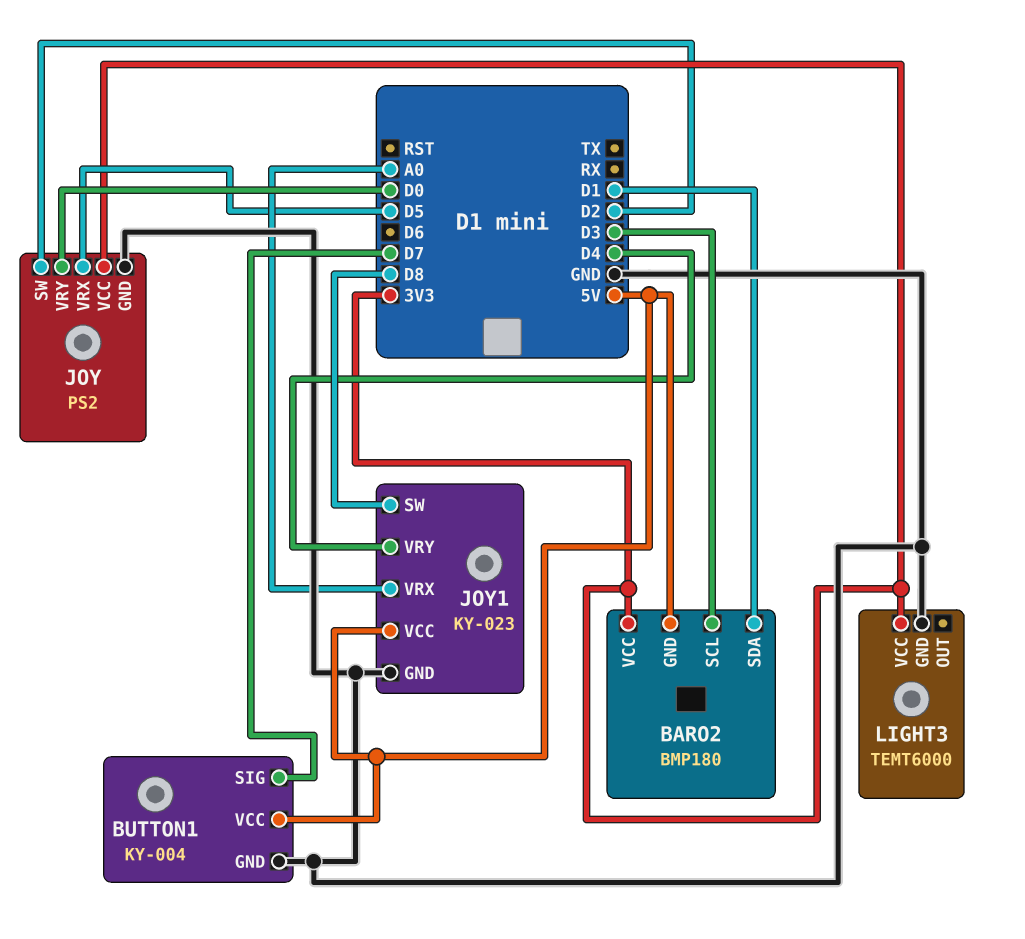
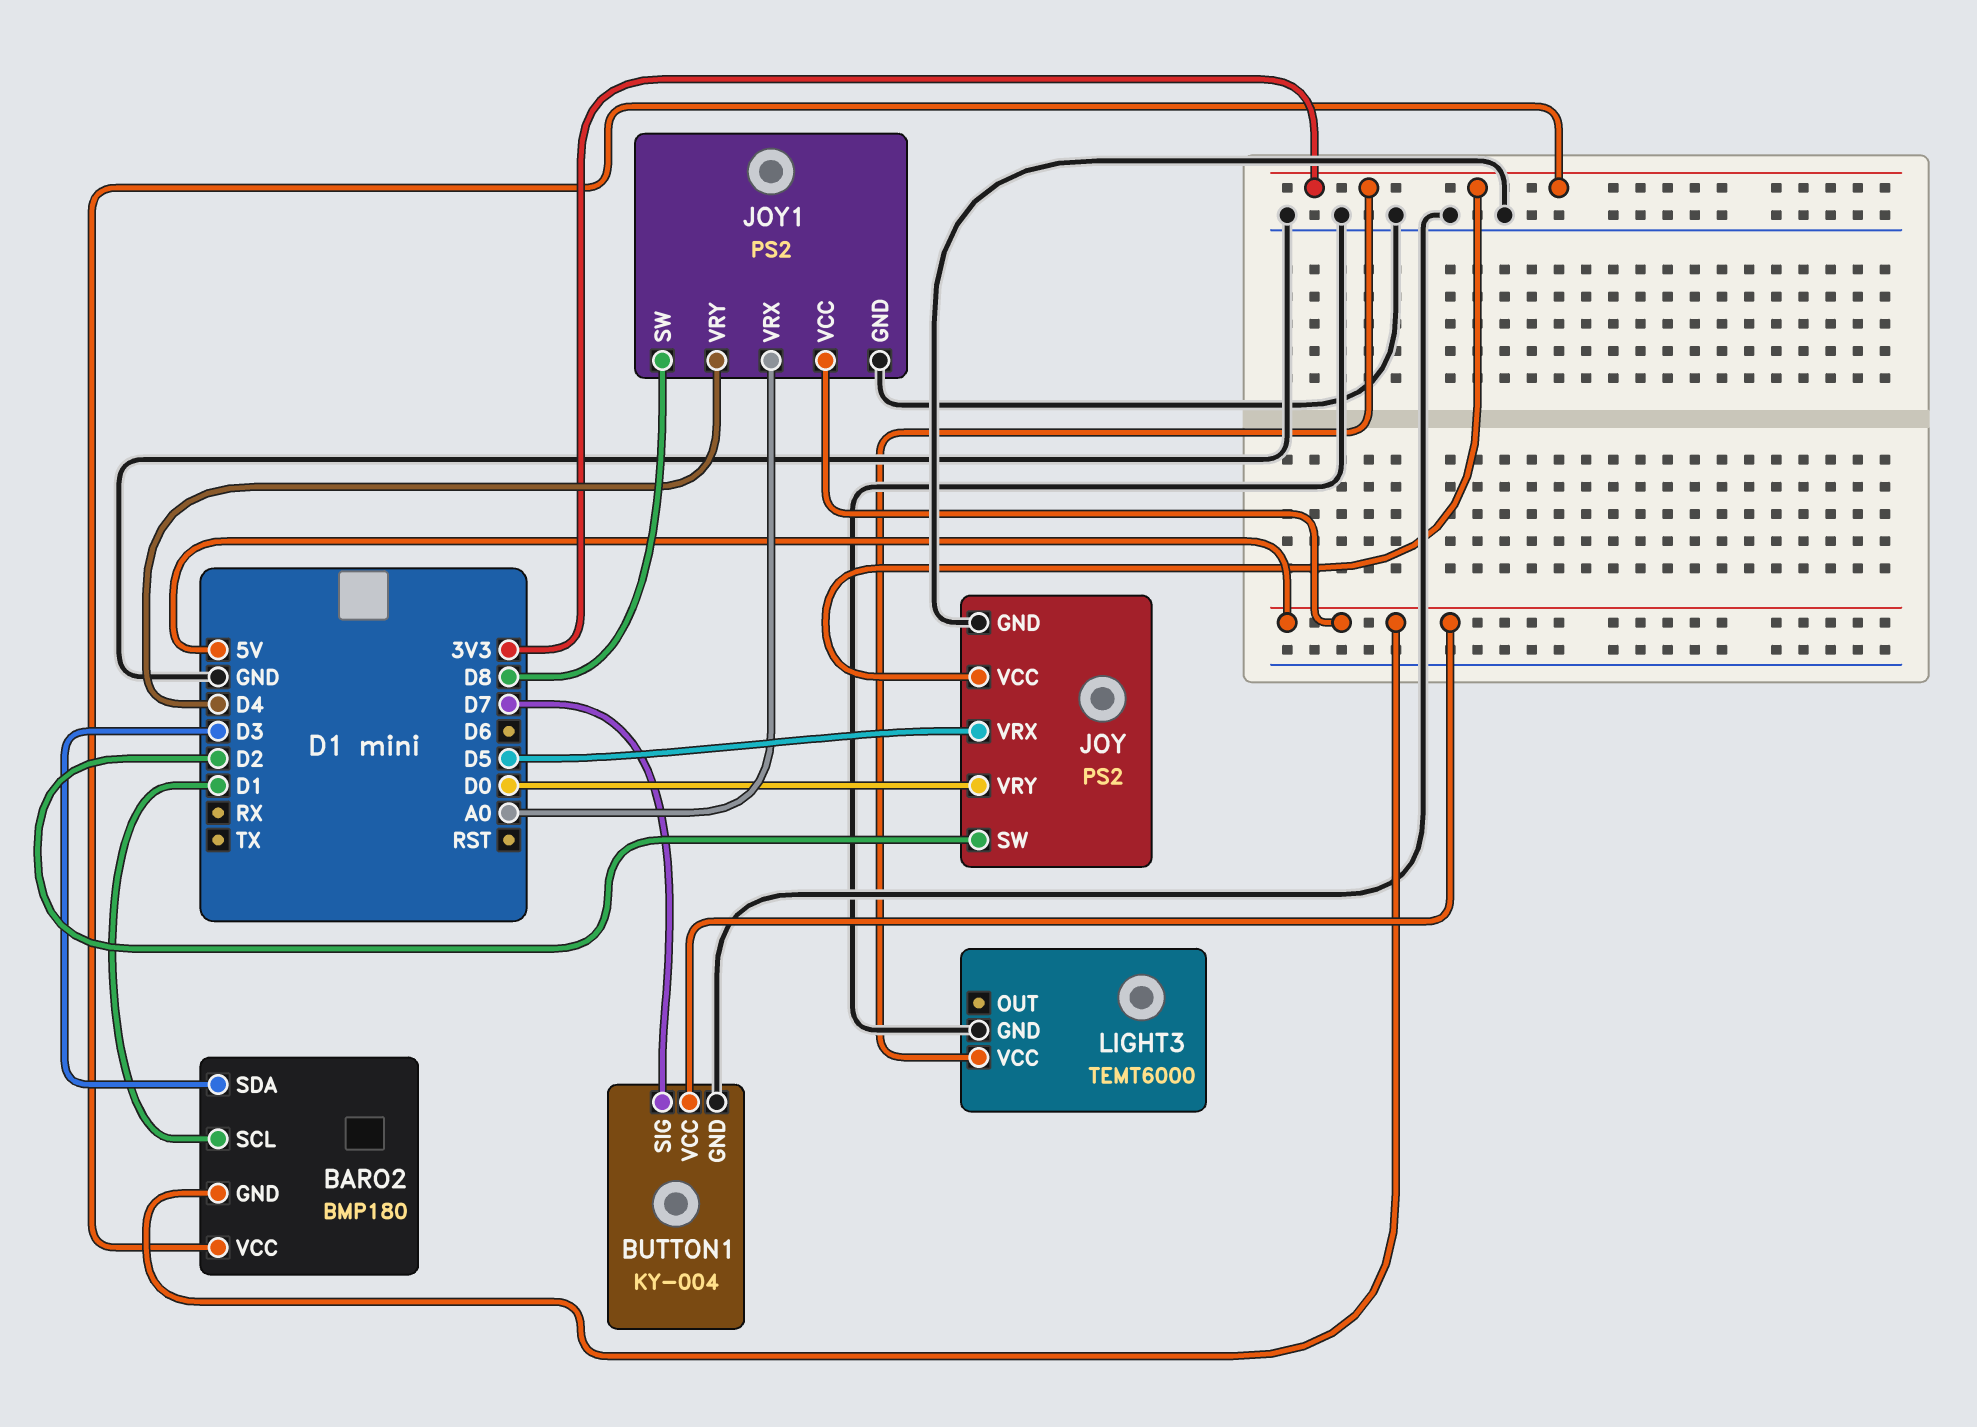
BARO2 pin SCL: D3 -> D1
BARO2 pin SDA: D1 -> D3
JOY1: KY-023 -> PS2

